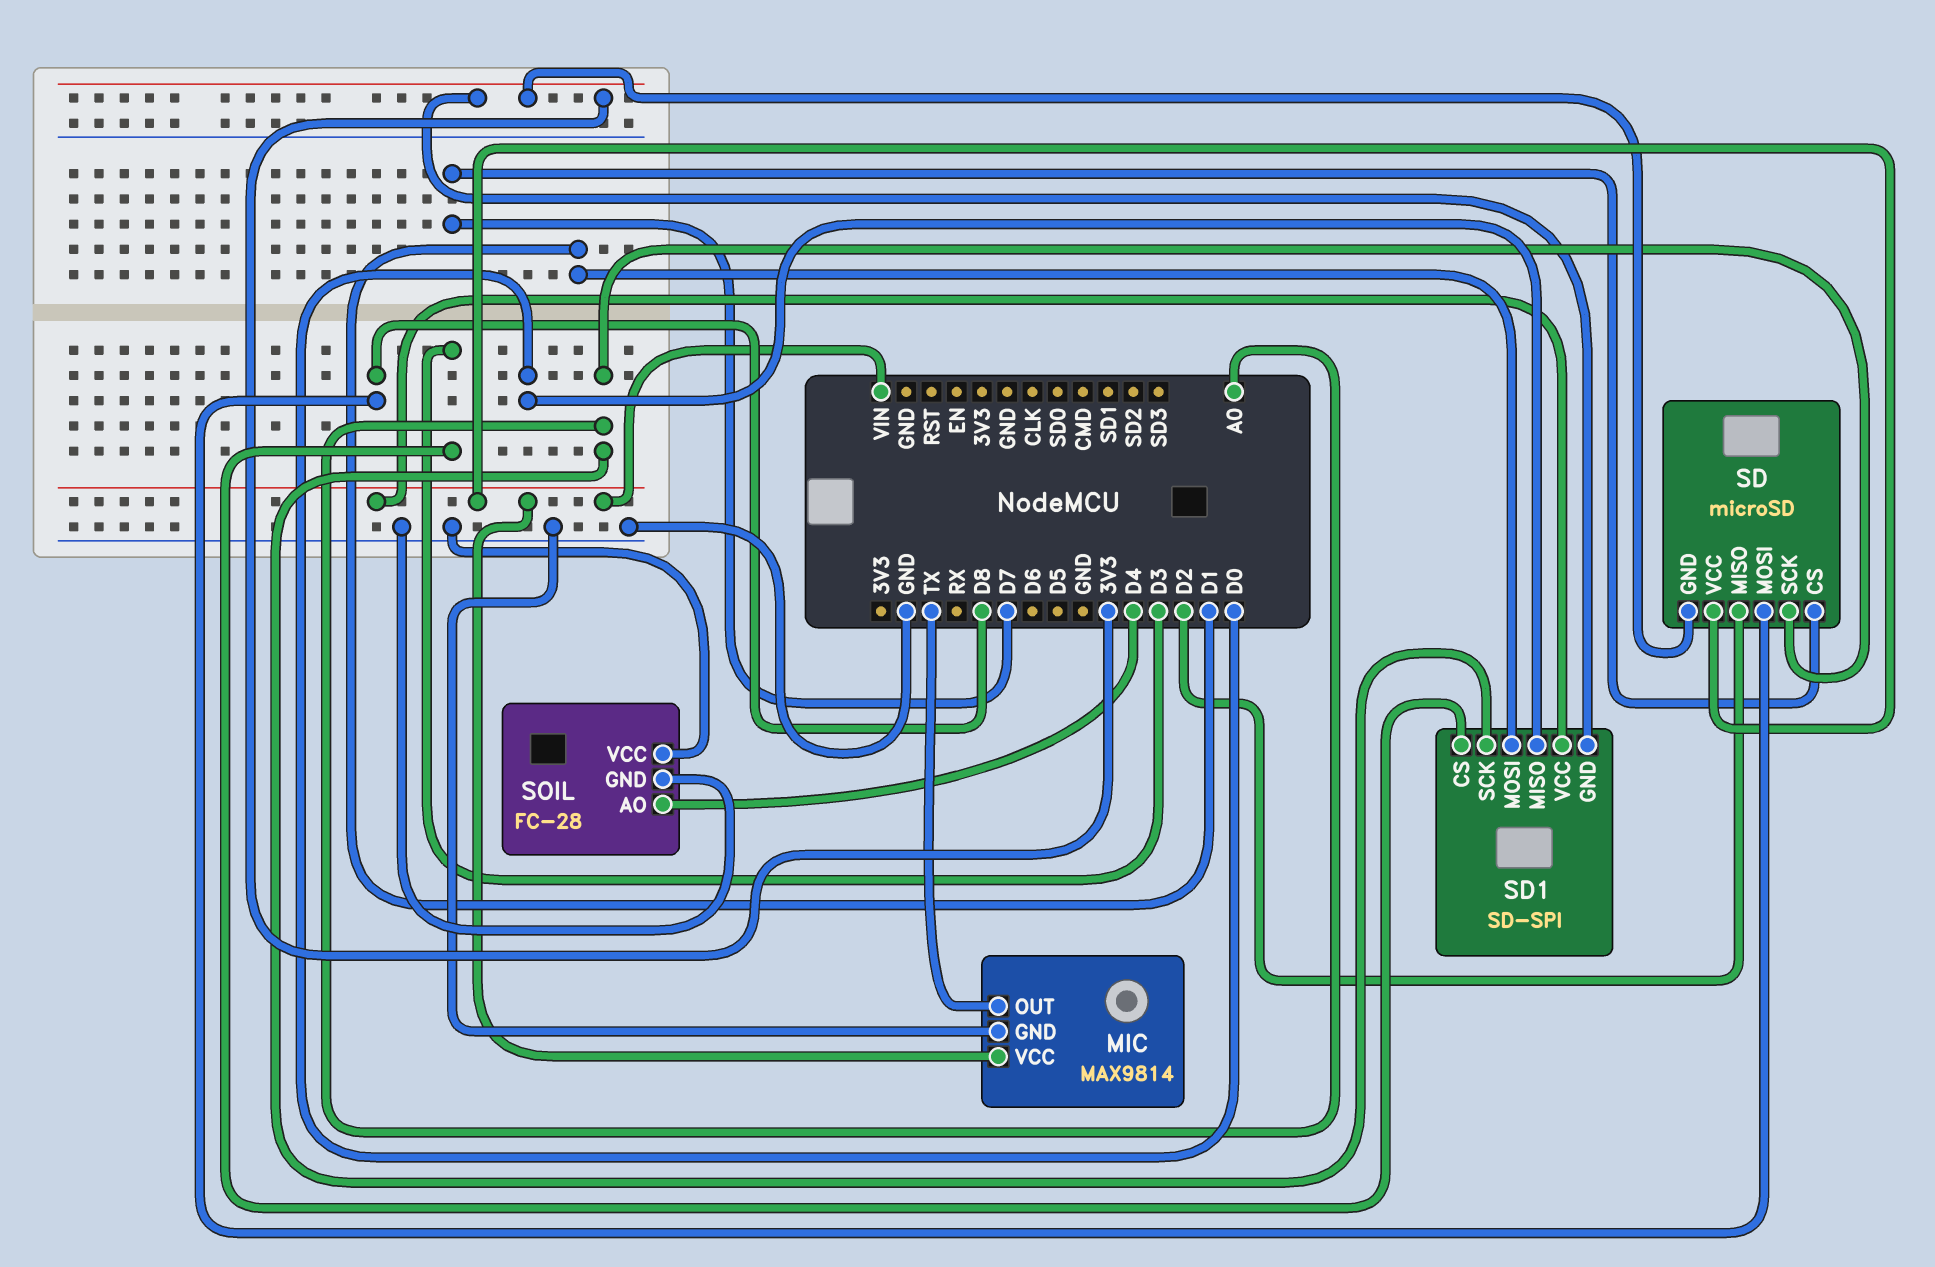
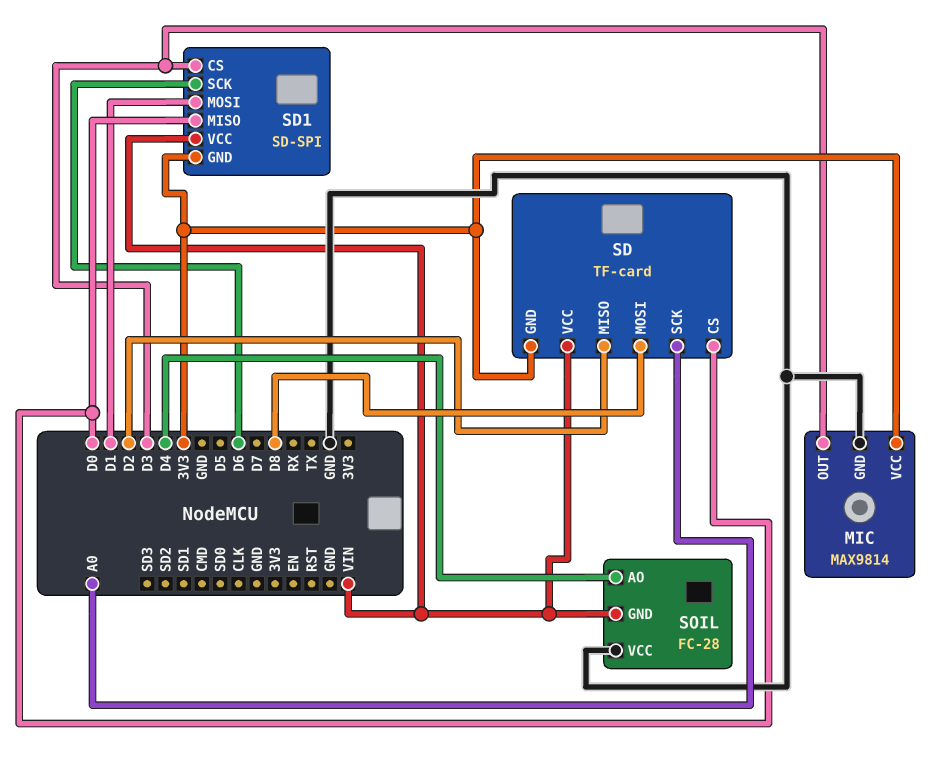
MIC pin OUT: TX -> D3
MIC pin VCC: VIN -> 3V3
SD: microSD -> TF-card
SD pin CS: D7 -> D0
SD1 pin SCK: A0 -> D6
SOIL pin GND: GND -> VIN

